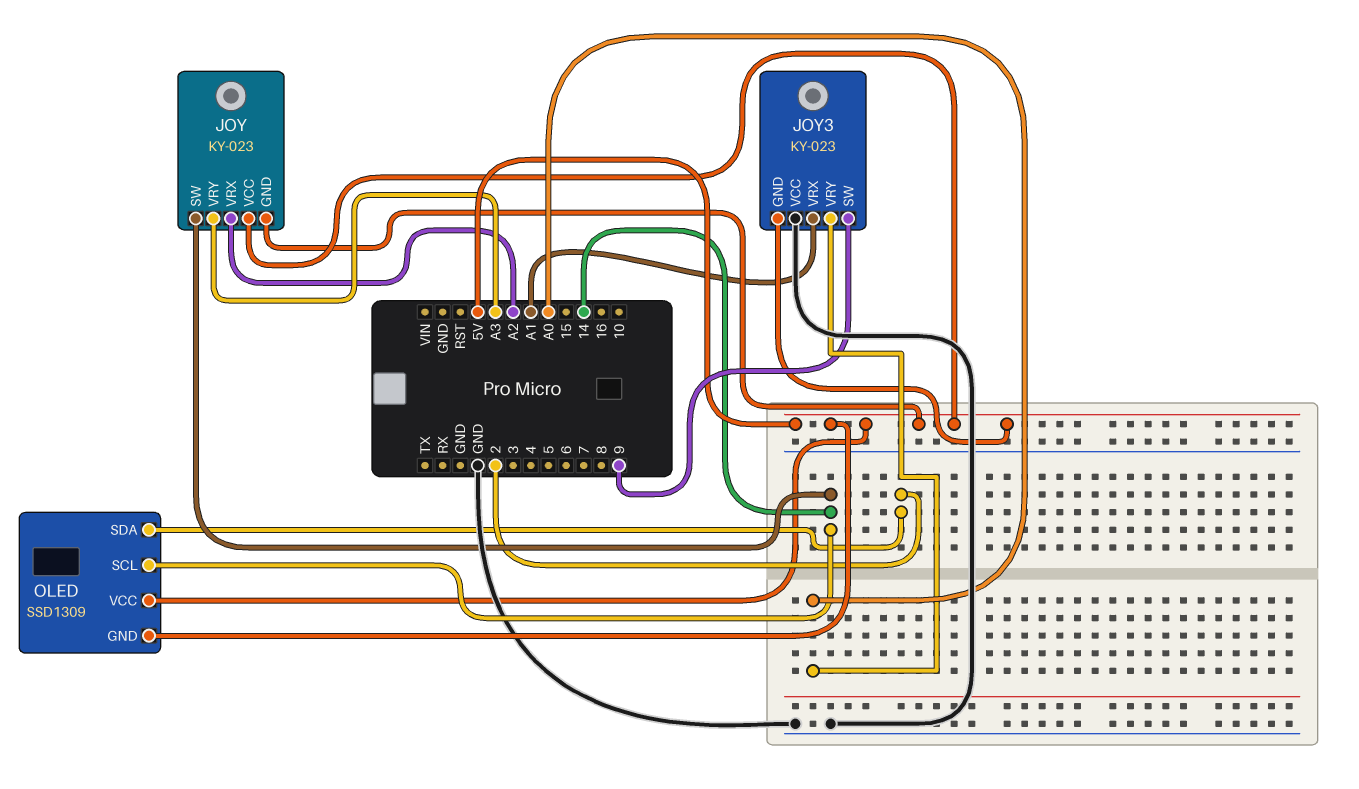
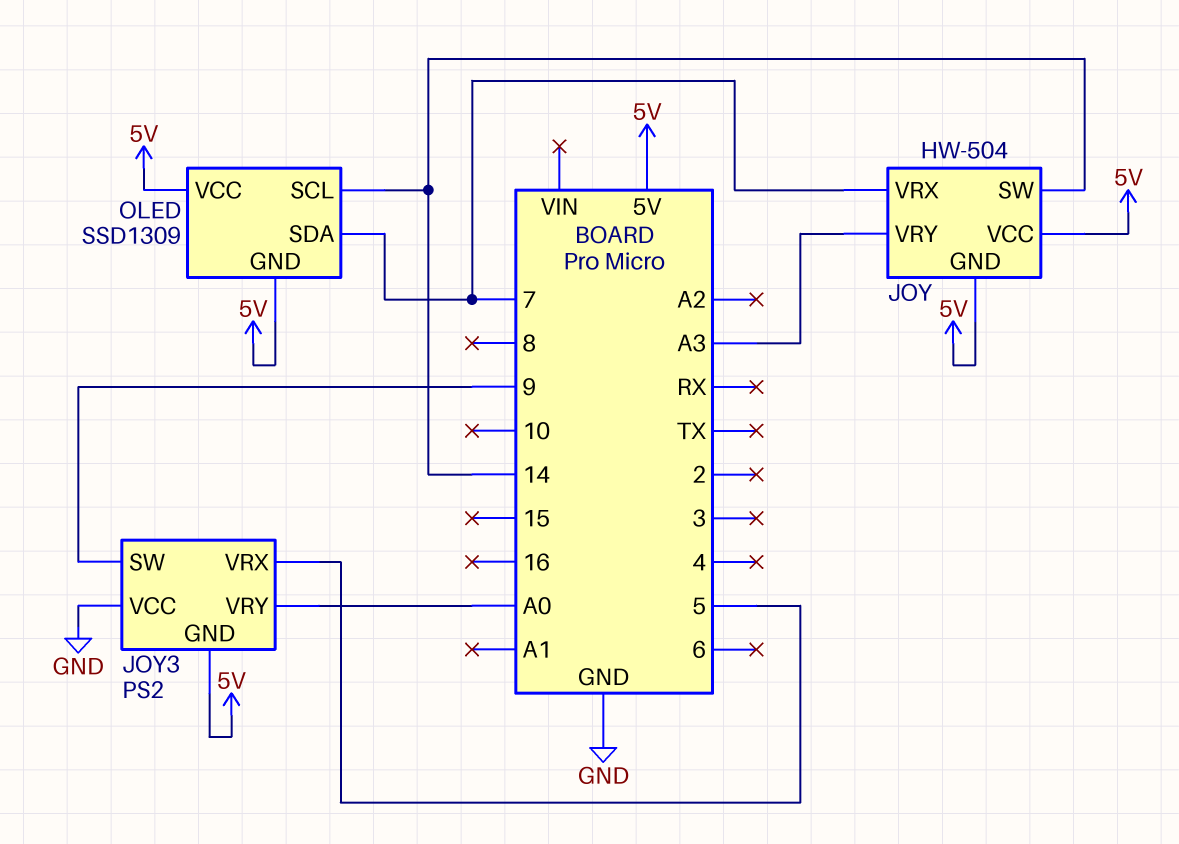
JOY: KY-023 -> HW-504
JOY pin VRX: A2 -> 7
JOY3: KY-023 -> PS2
JOY3 pin VRX: A1 -> 5
OLED pin SDA: 2 -> 7

